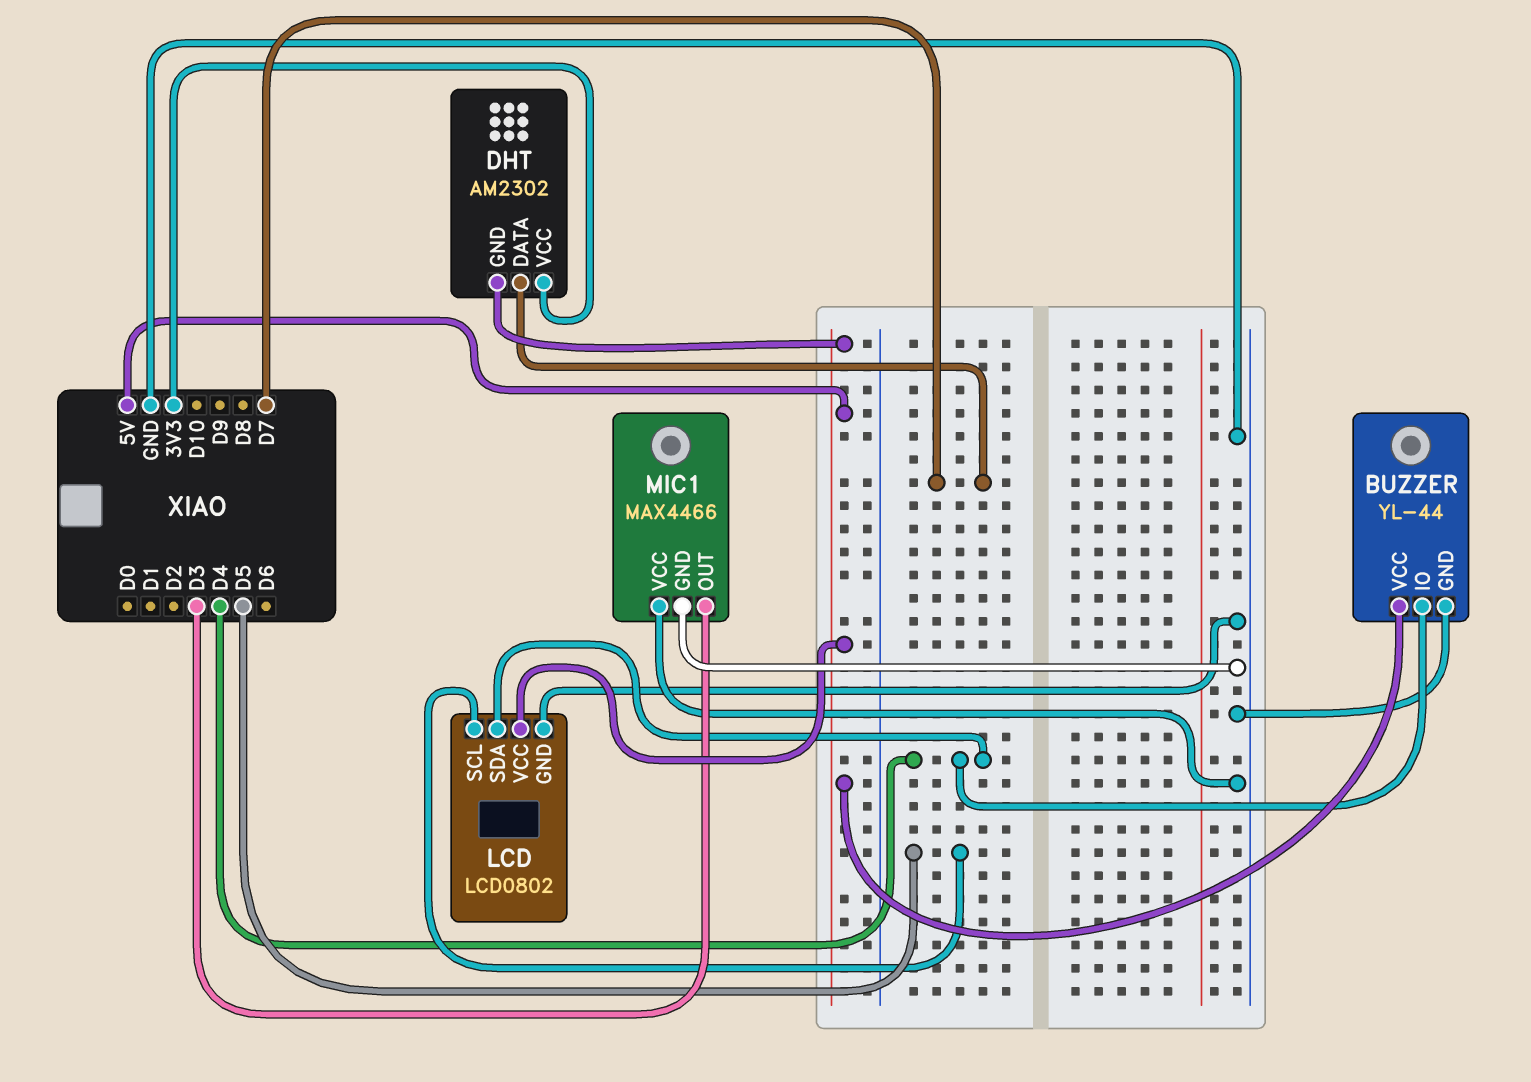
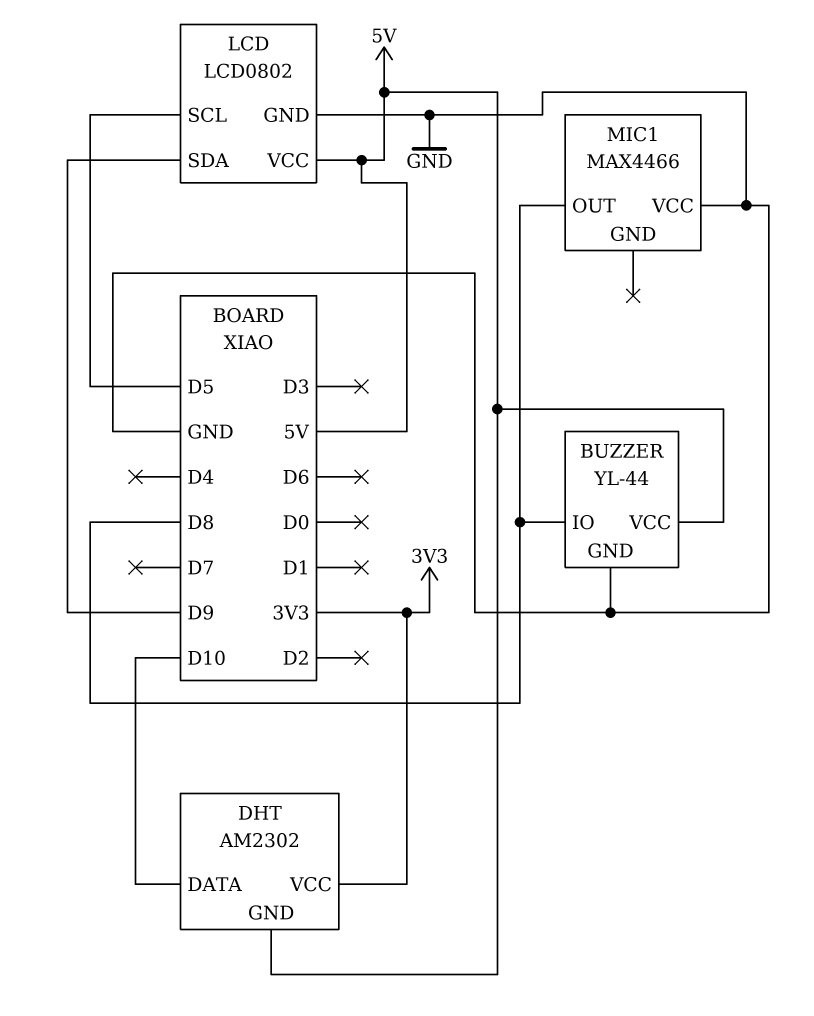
BUZZER pin IO: D4 -> D8
DHT pin DATA: D7 -> D10
LCD pin SDA: D4 -> D9
MIC1 pin GND: GND -> none
MIC1 pin OUT: D3 -> D8

